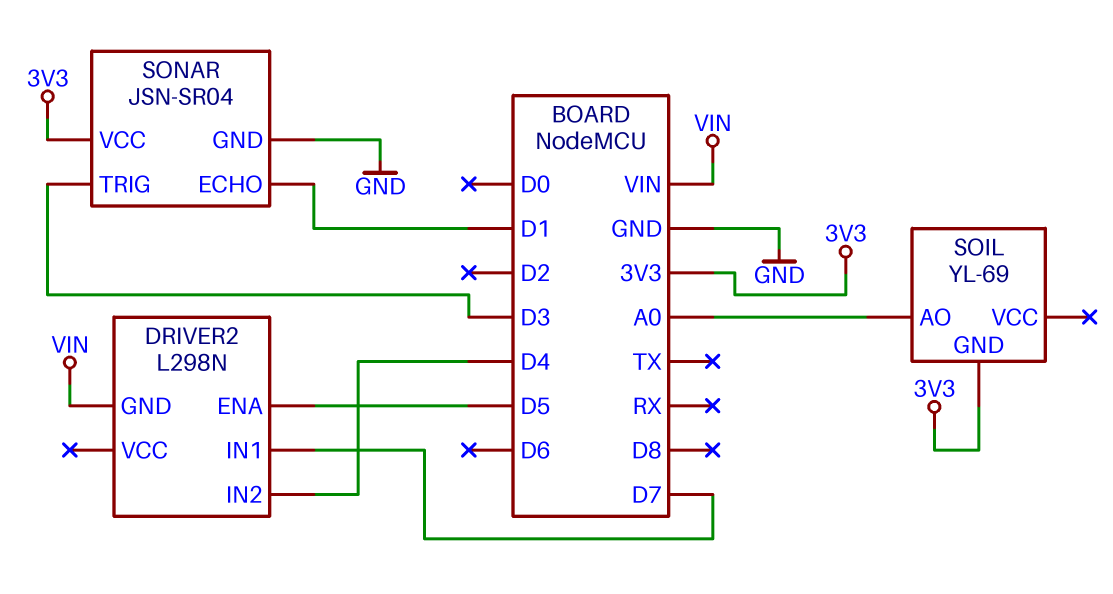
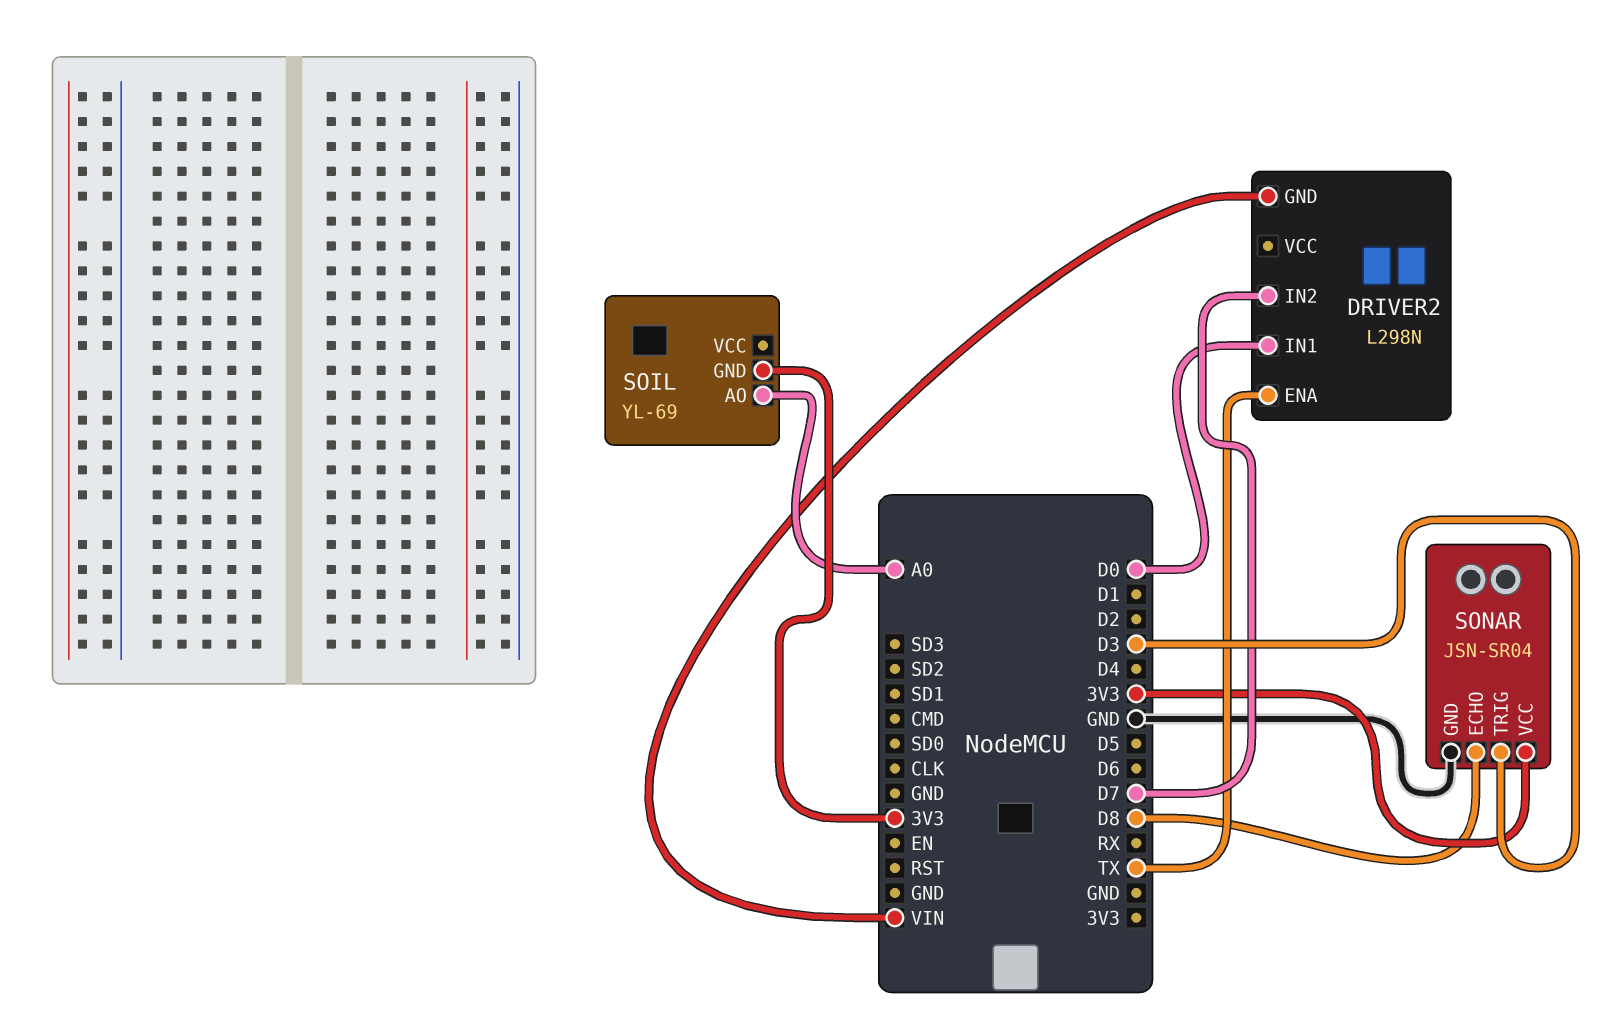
DRIVER2 pin ENA: D5 -> TX
DRIVER2 pin IN1: D7 -> D0
DRIVER2 pin IN2: D4 -> D7
SONAR pin ECHO: D1 -> D8

